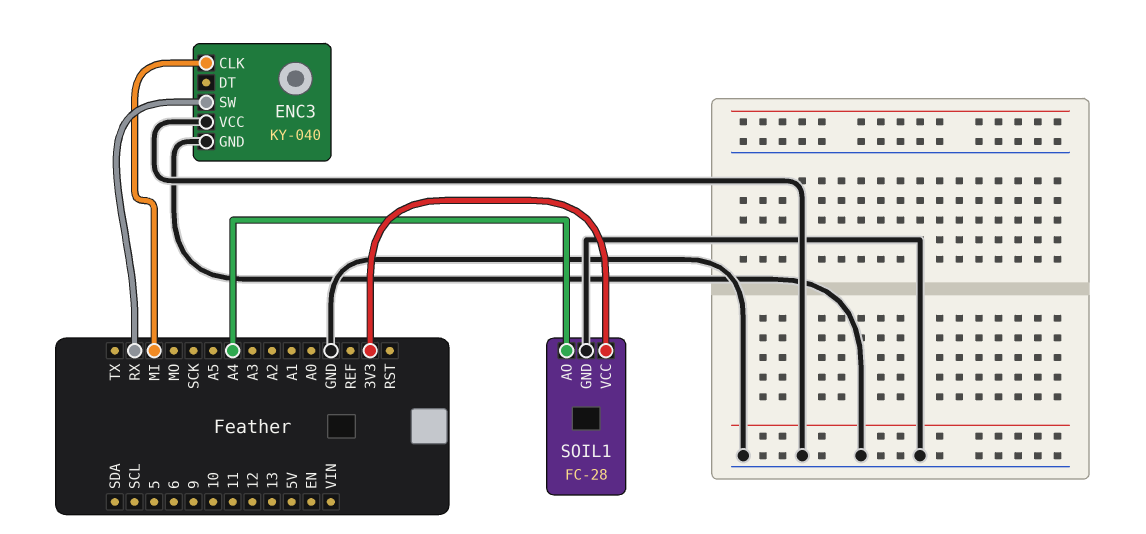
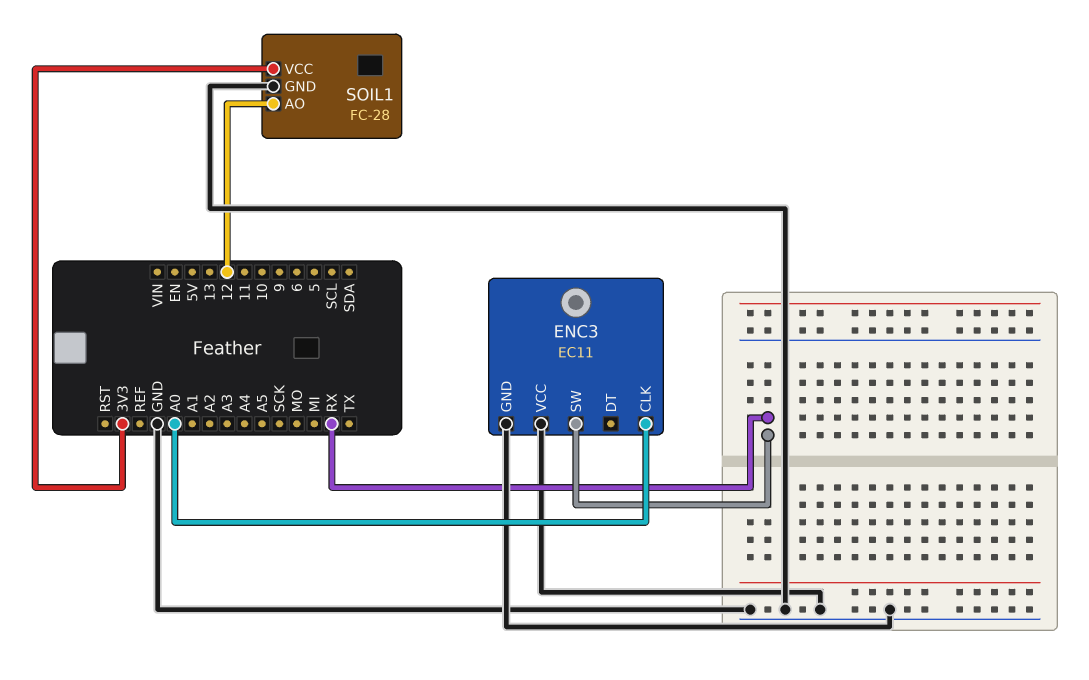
ENC3: KY-040 -> EC11
ENC3 pin CLK: MI -> A0
SOIL1 pin AO: A4 -> 12

